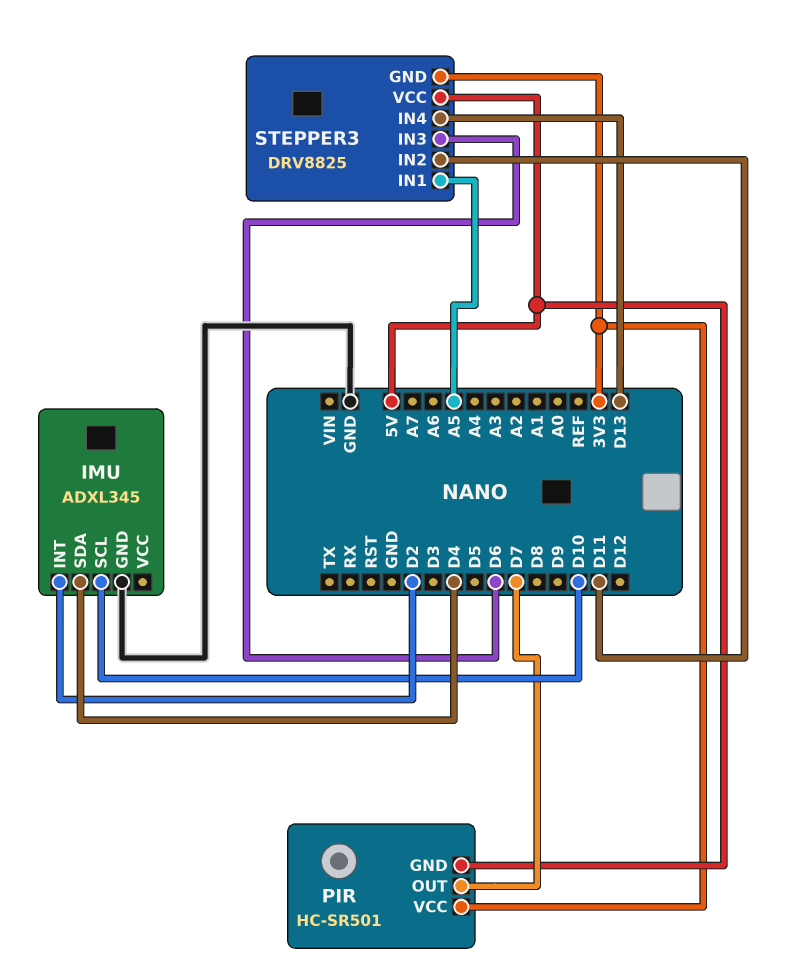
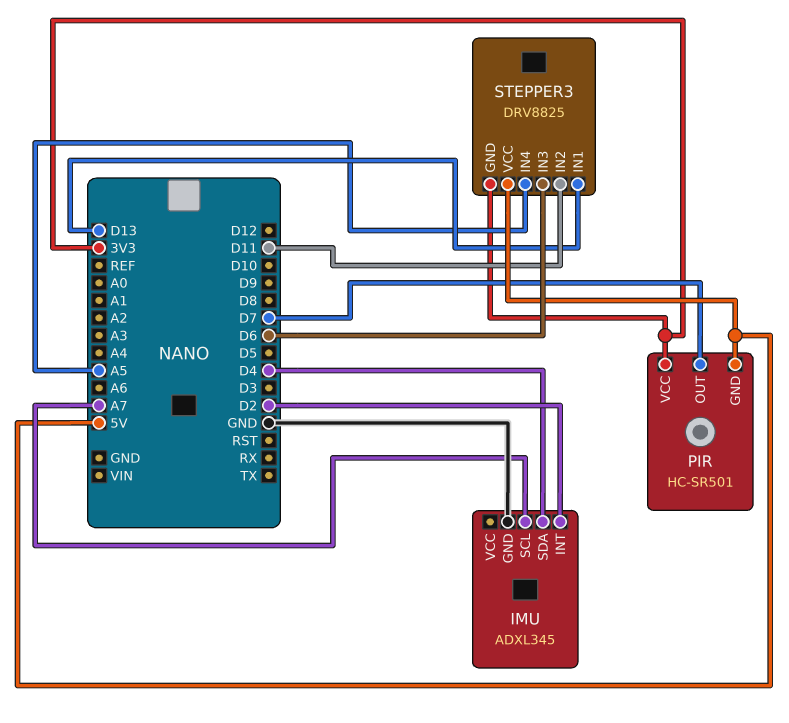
IMU pin SCL: D10 -> A7
STEPPER3 pin IN1: A5 -> D13
STEPPER3 pin IN4: D13 -> A5

